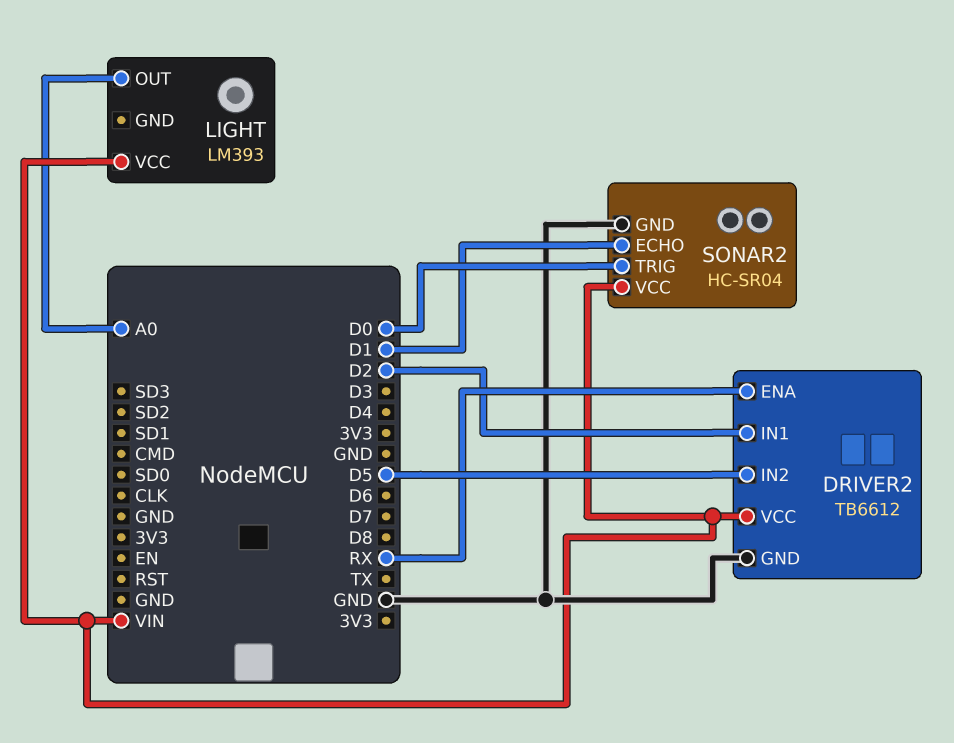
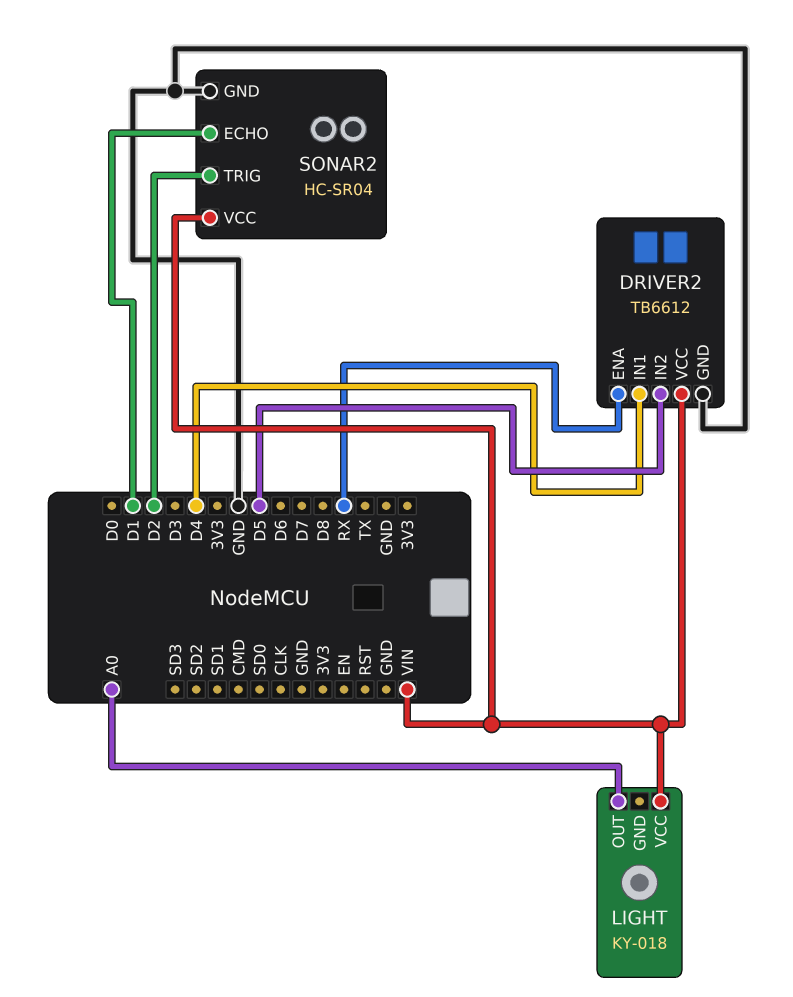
DRIVER2 pin IN1: D2 -> D4
LIGHT: LM393 -> KY-018
SONAR2 pin TRIG: D0 -> D2

